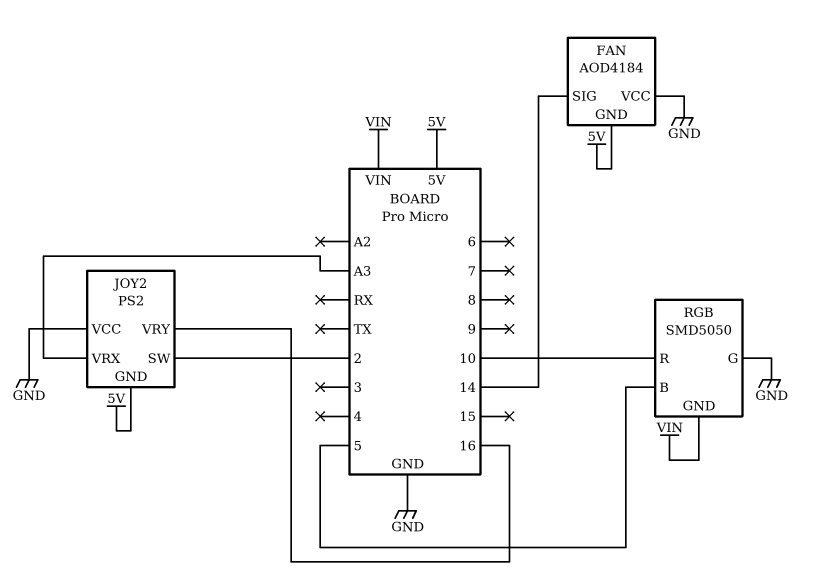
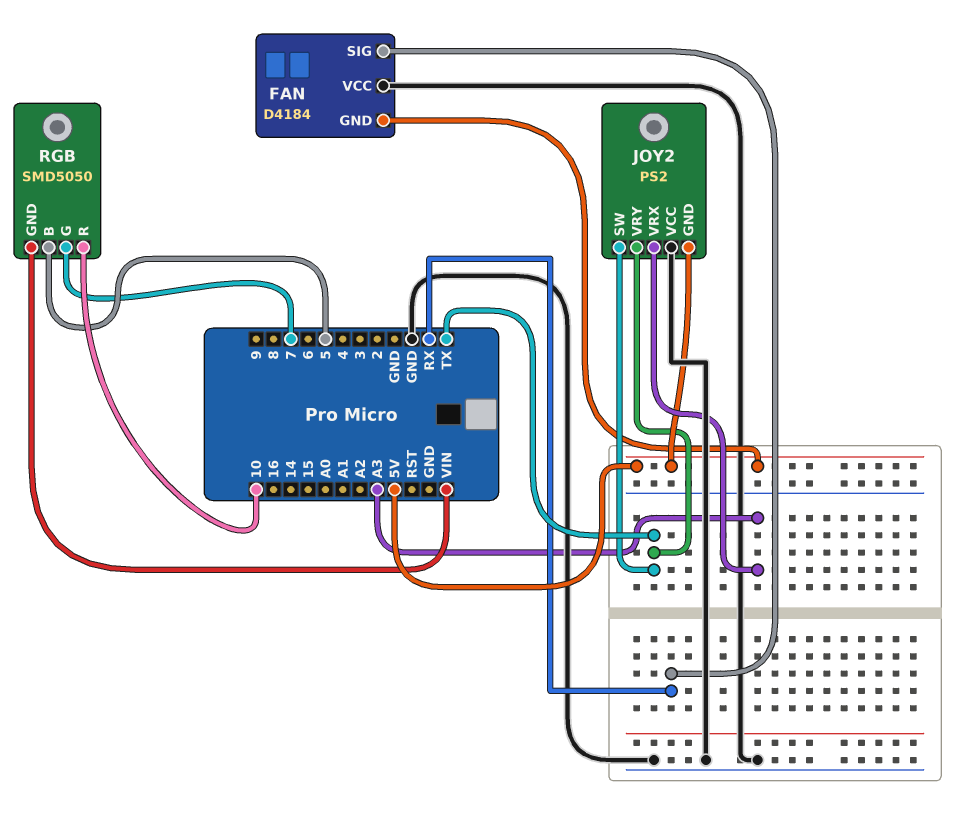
FAN: AOD4184 -> D4184
FAN pin SIG: 14 -> RX
JOY2 pin SW: 2 -> TX
JOY2 pin VRY: 16 -> TX
RGB pin G: GND -> 7

